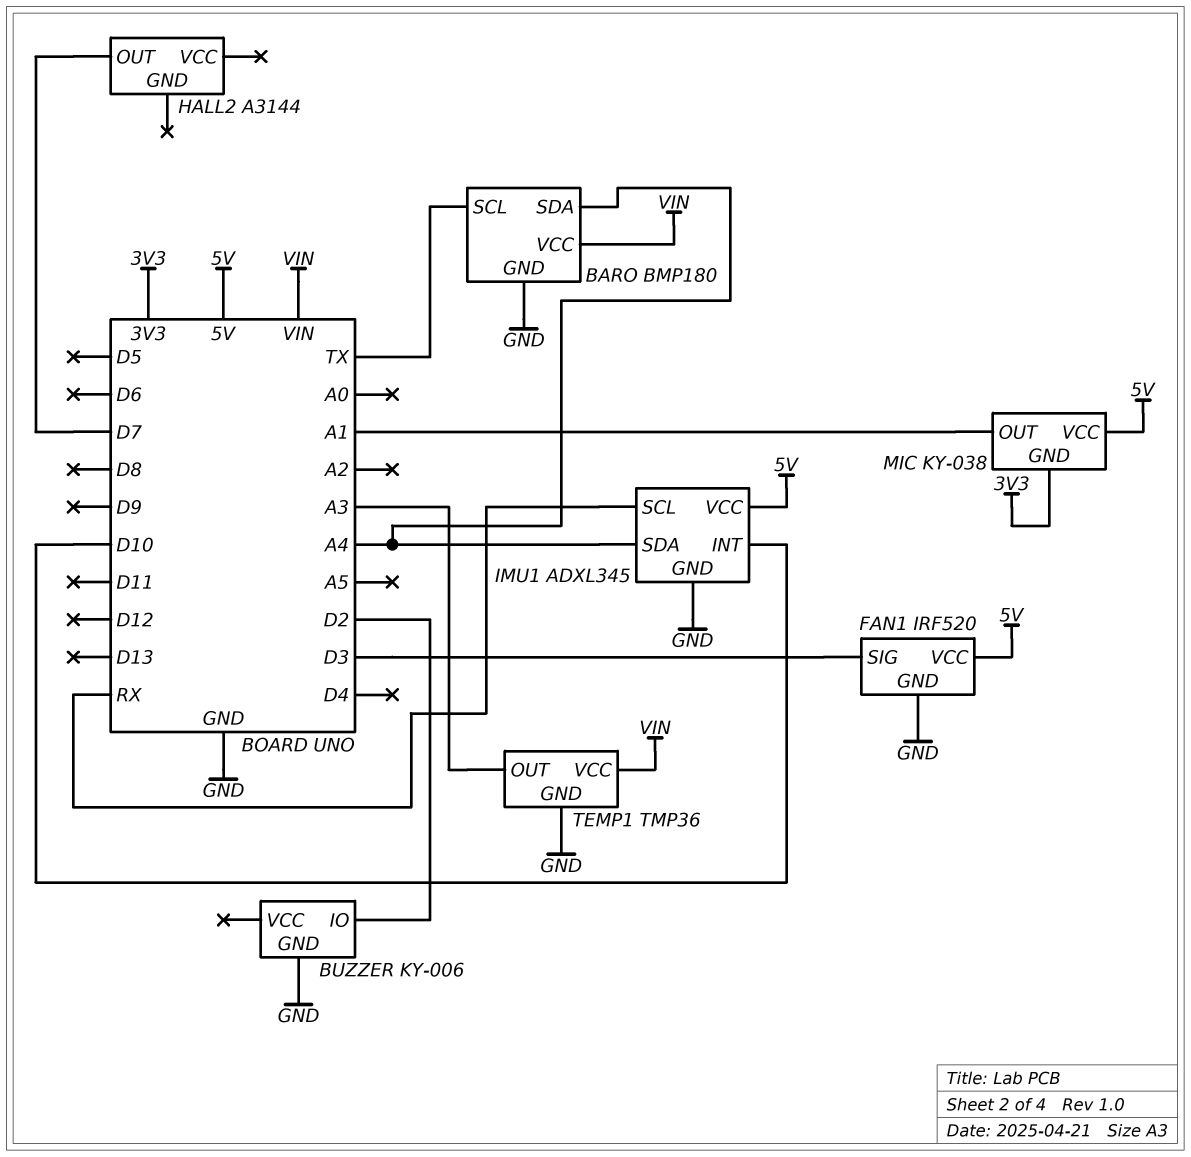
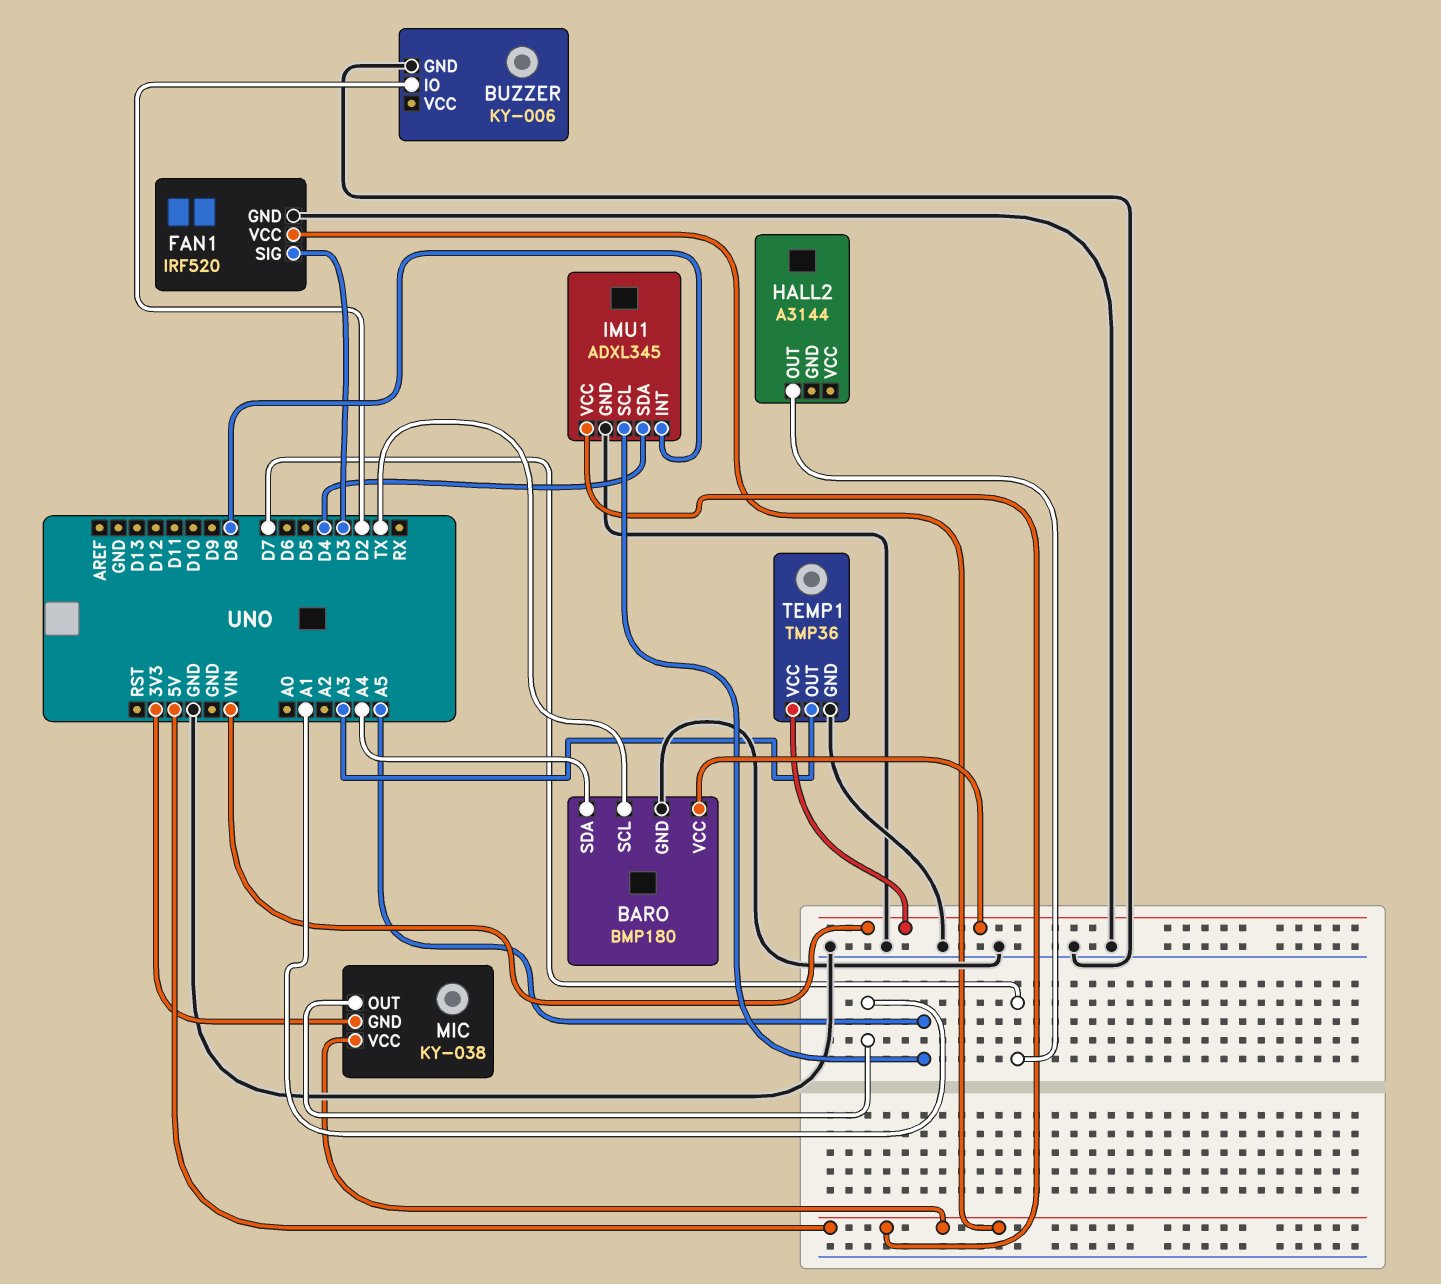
IMU1 pin INT: D10 -> D8
IMU1 pin SCL: RX -> A5
IMU1 pin SDA: A4 -> D4

